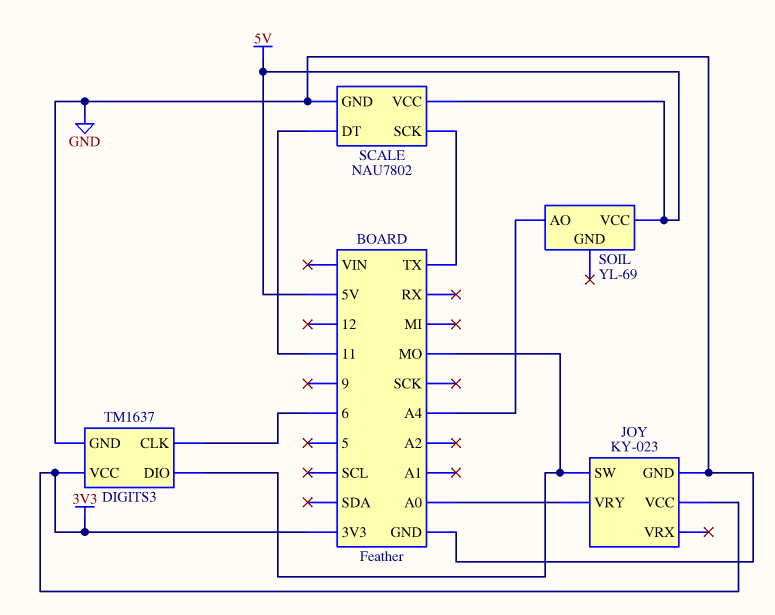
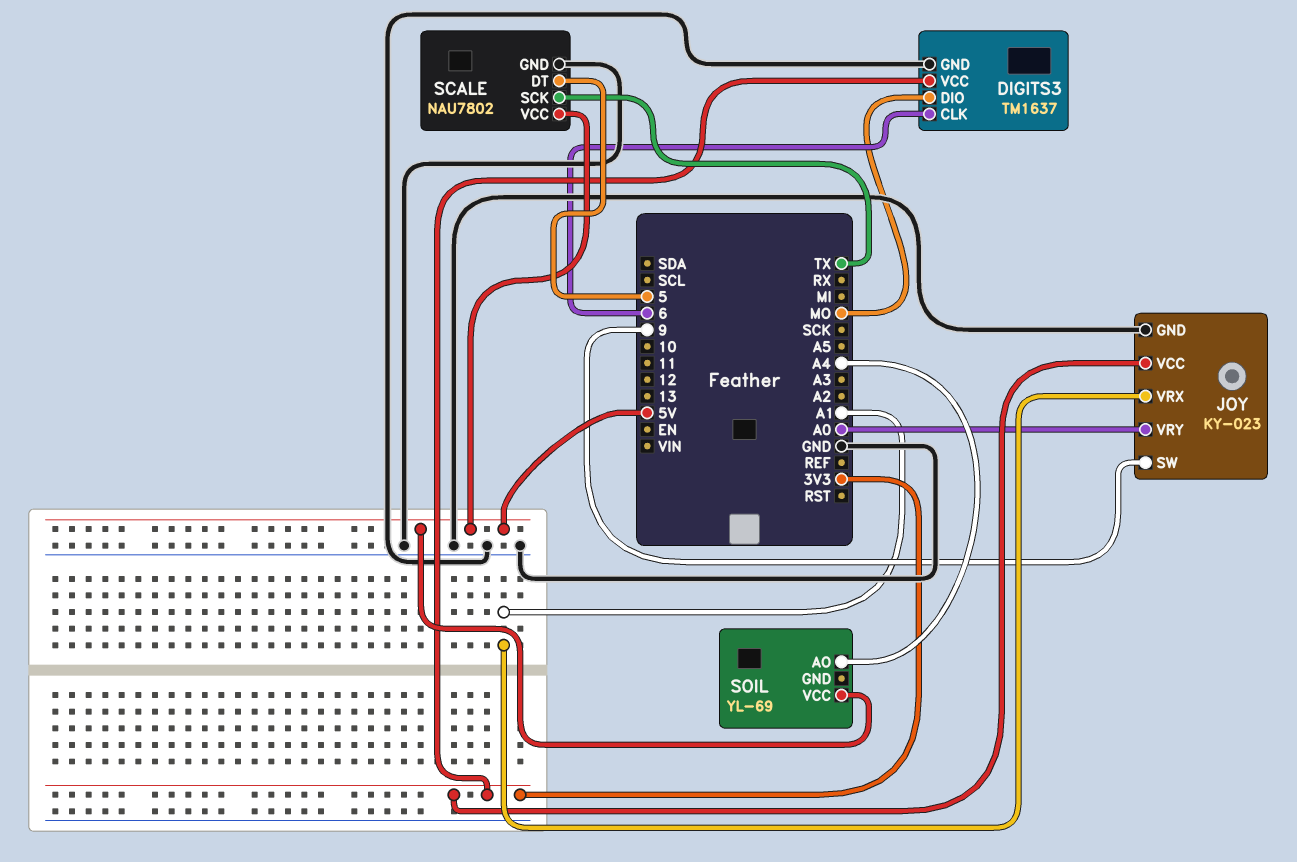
JOY pin SW: MO -> 9
JOY pin VRX: none -> A1
SCALE pin DT: 11 -> 5

